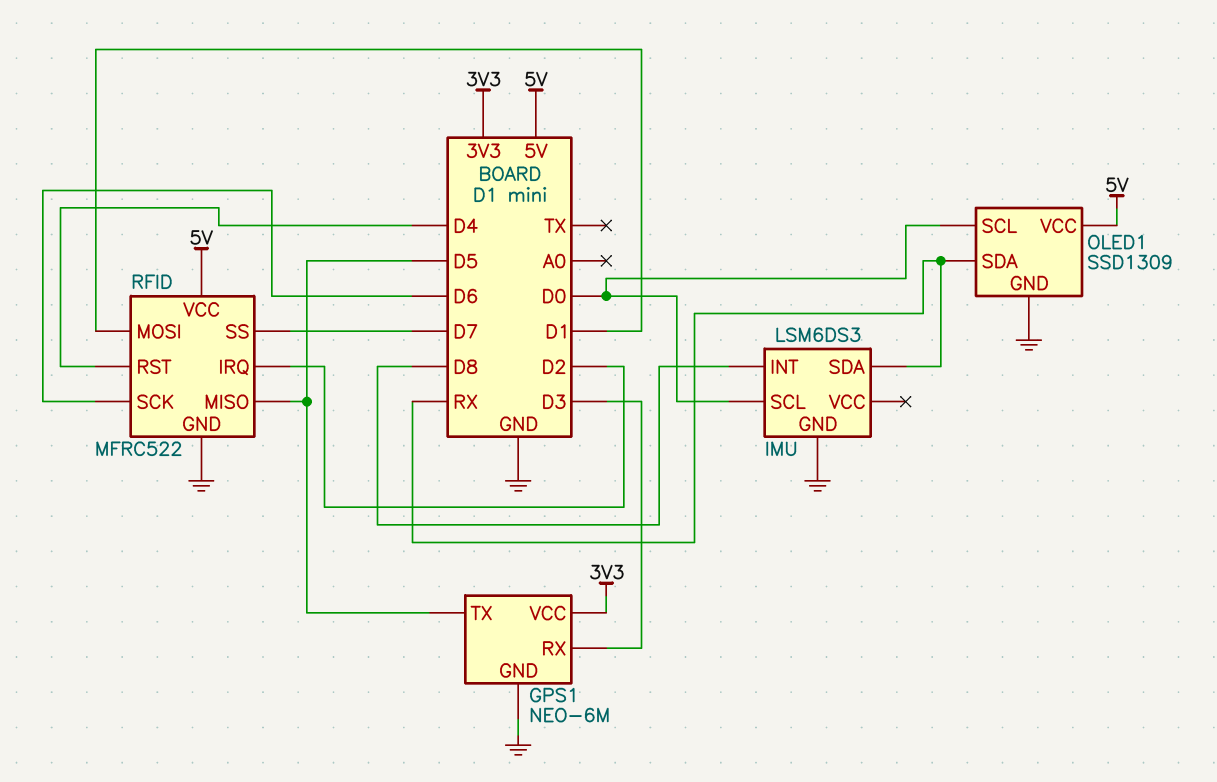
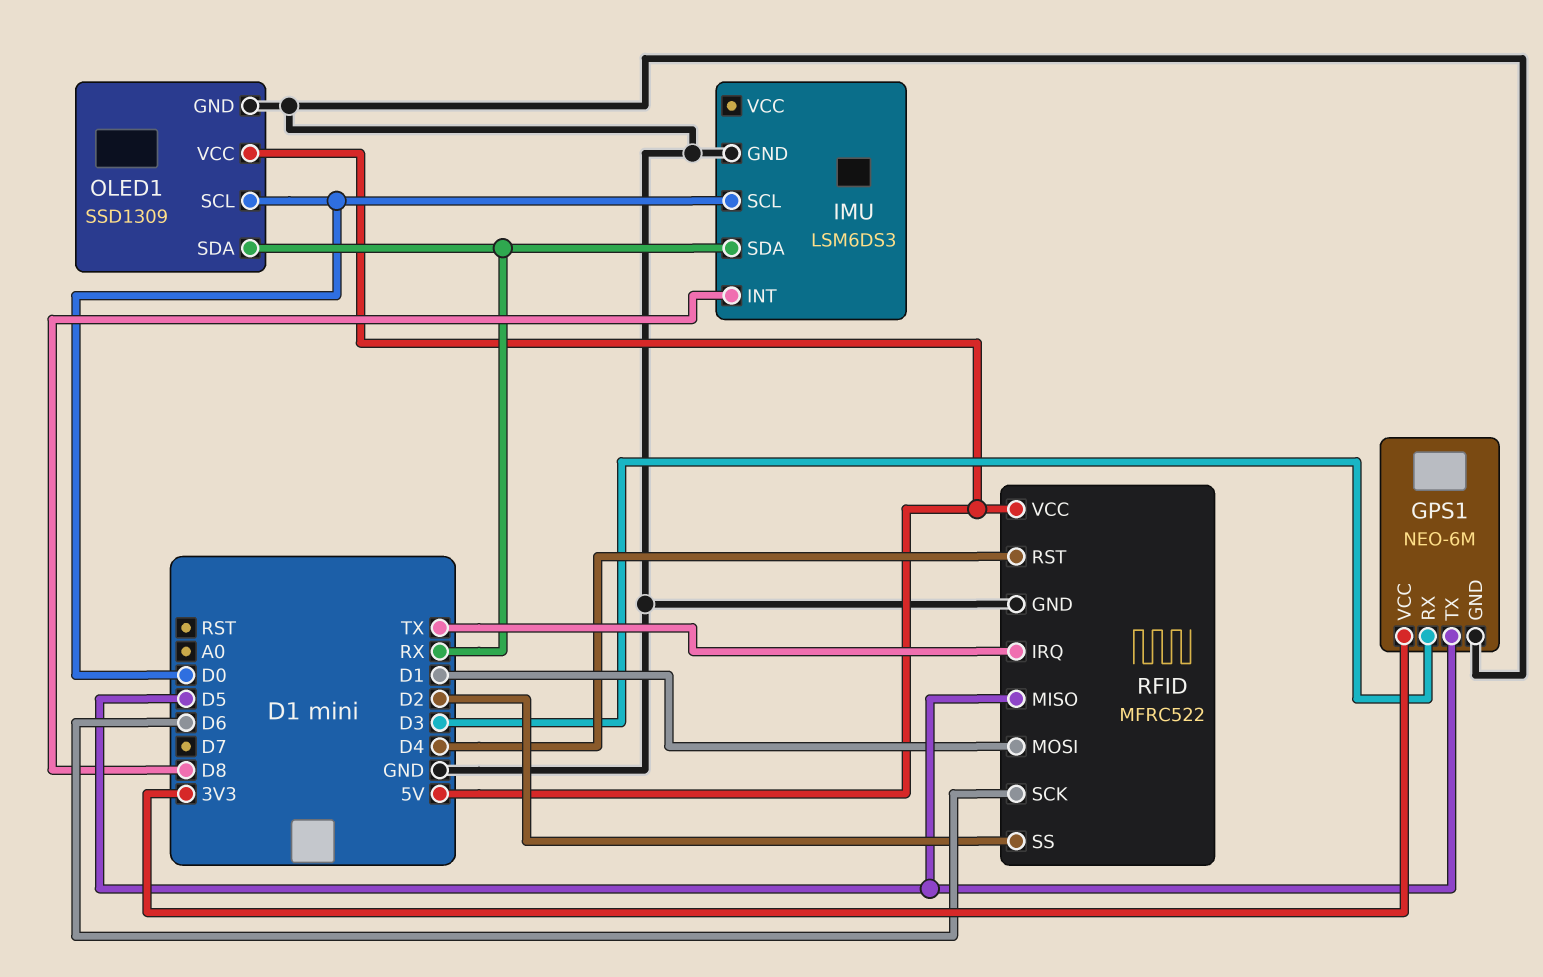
RFID pin IRQ: D2 -> TX
RFID pin SS: D7 -> D2

